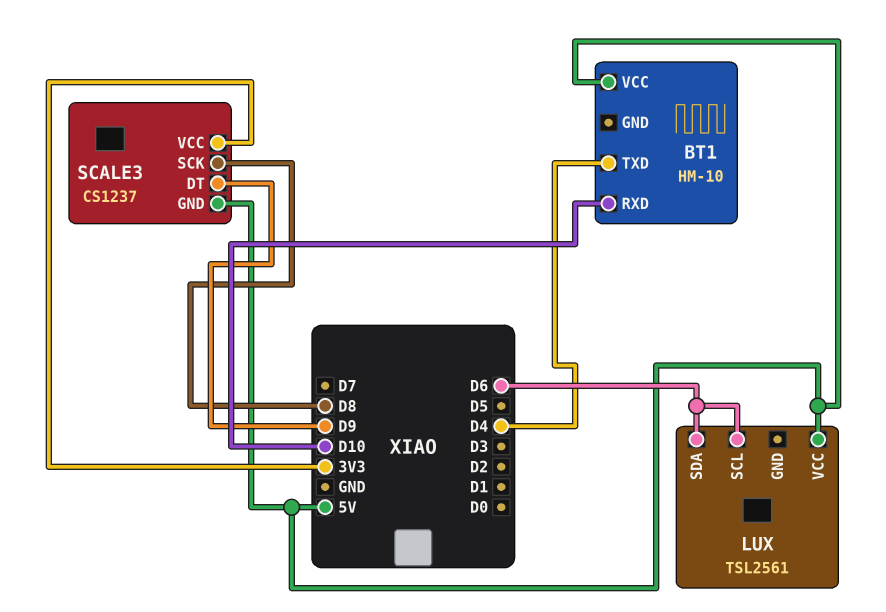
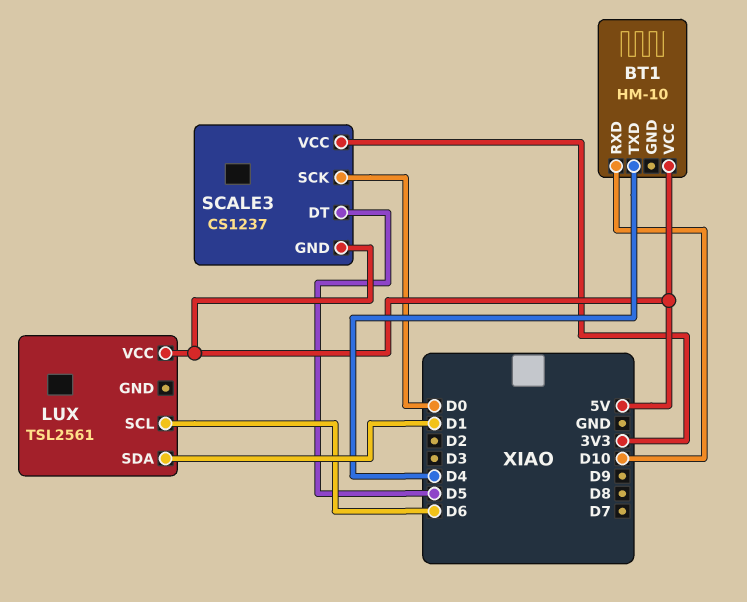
LUX pin SDA: D6 -> D1
SCALE3 pin DT: D9 -> D5
SCALE3 pin SCK: D8 -> D0

